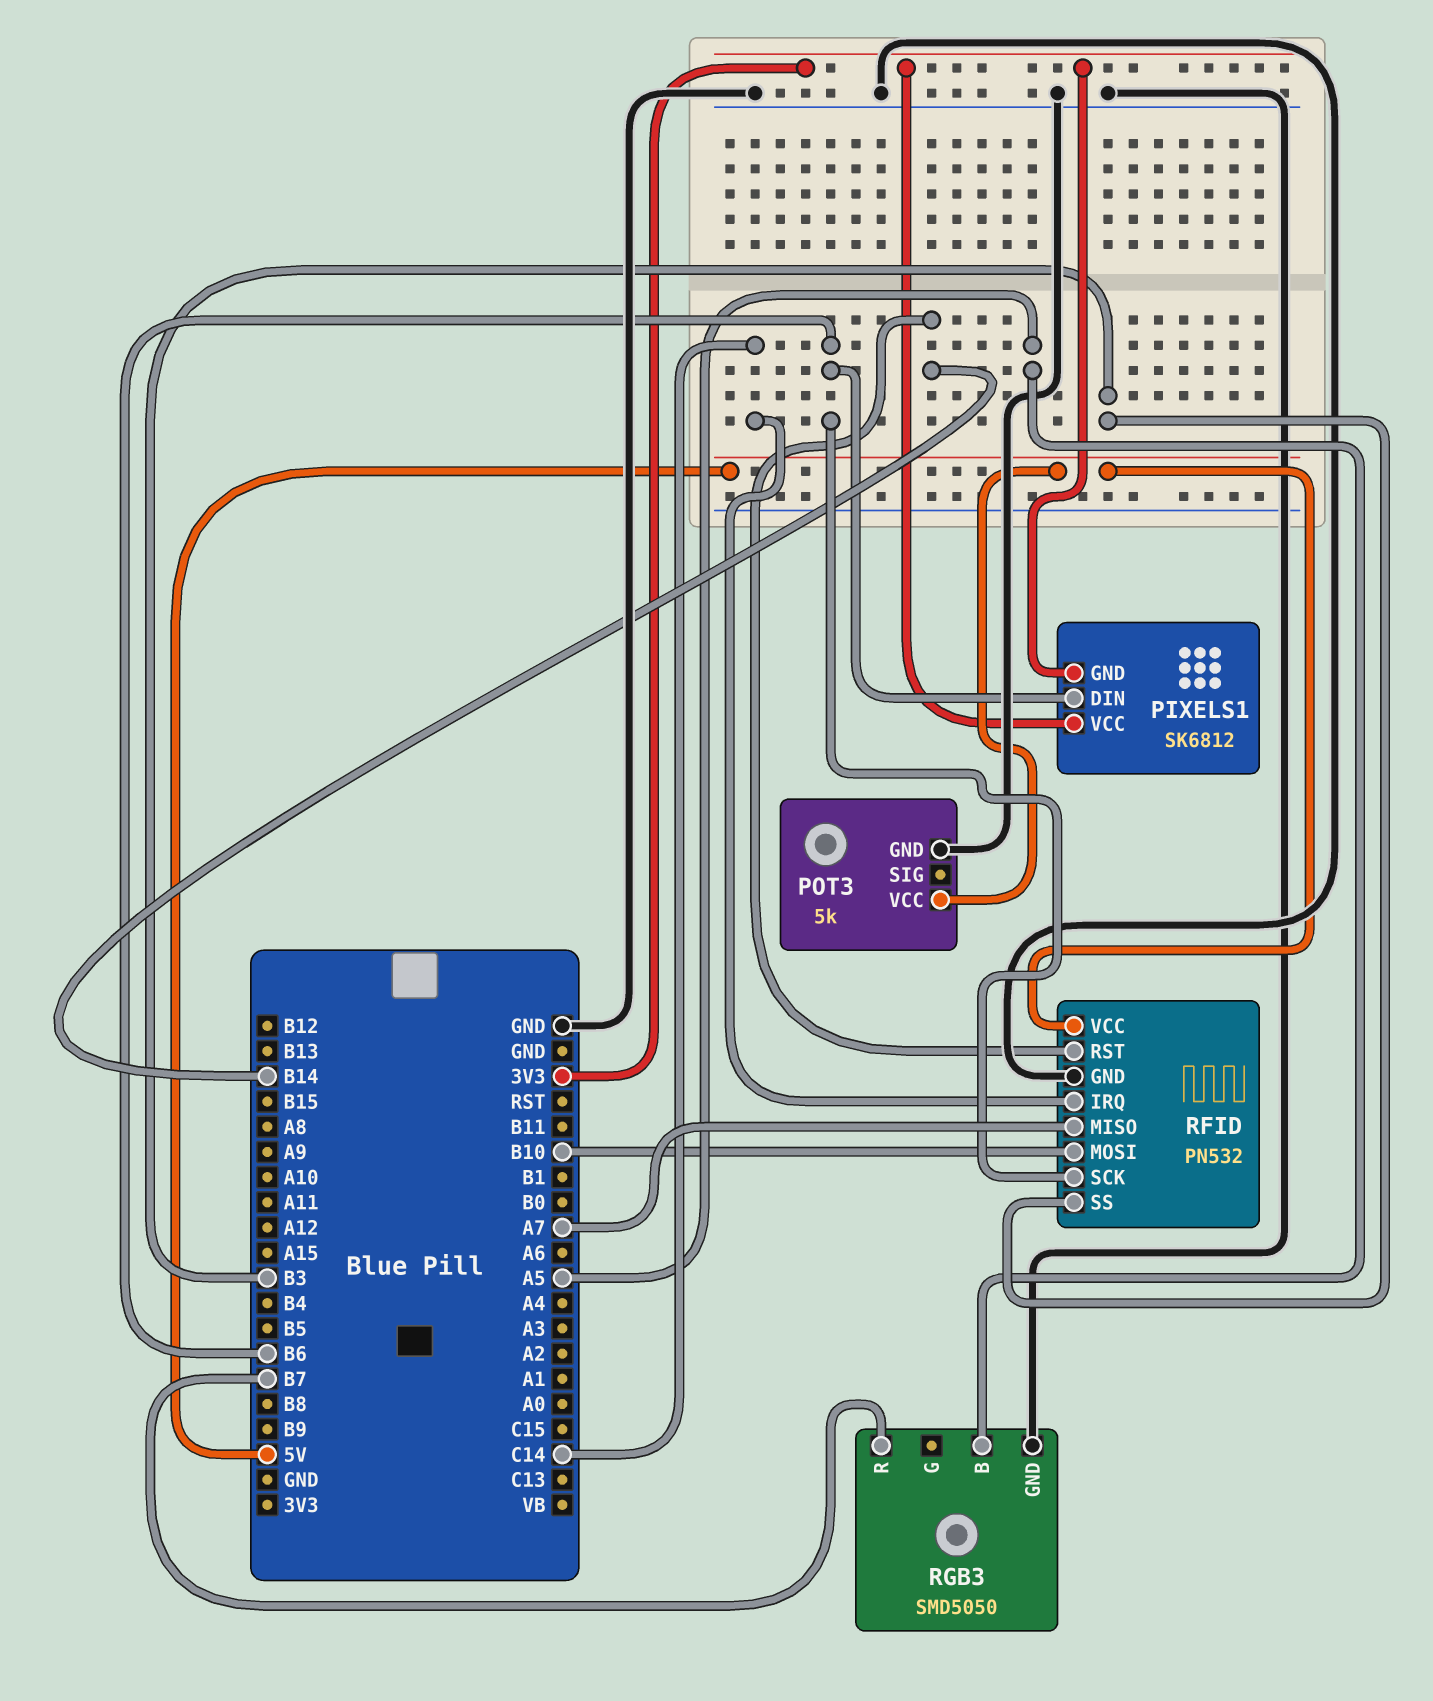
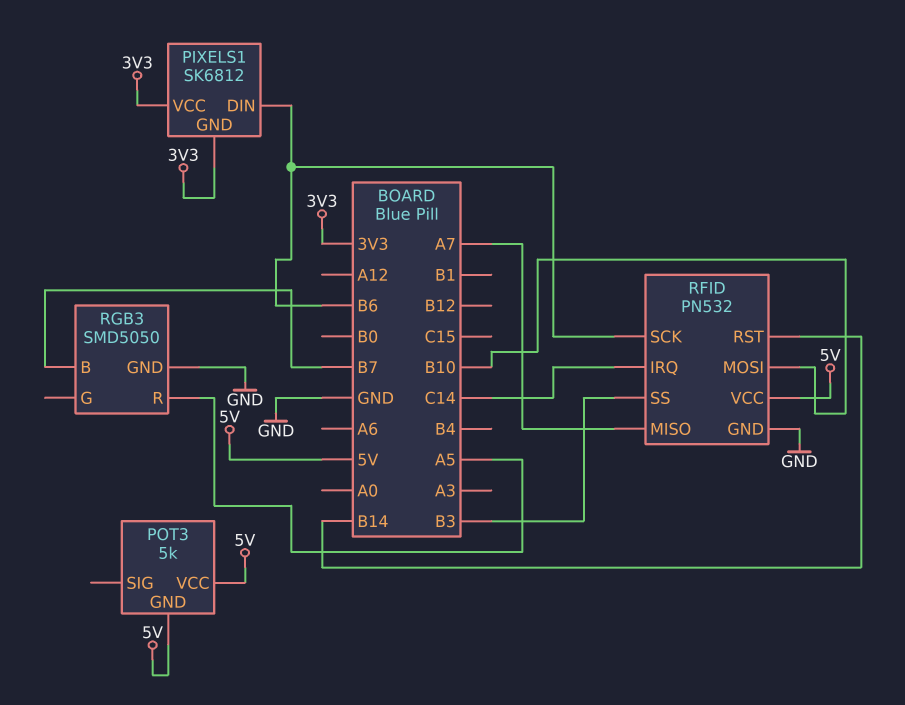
POT3 pin GND: GND -> 5V
RGB3 pin B: A5 -> B7
RGB3 pin R: B7 -> A5

